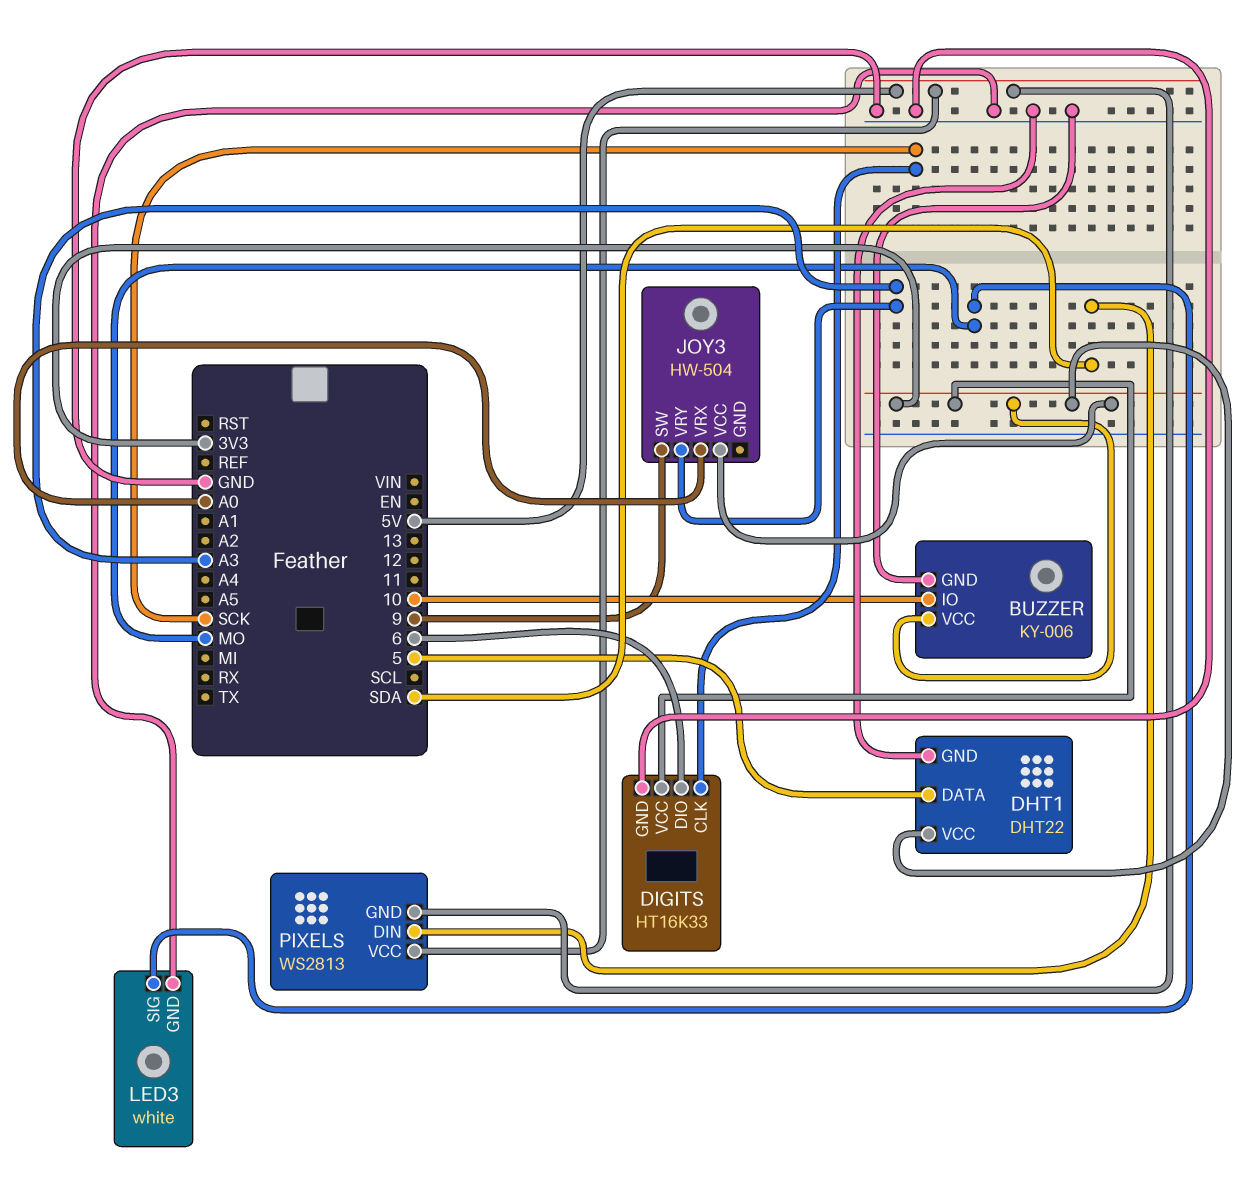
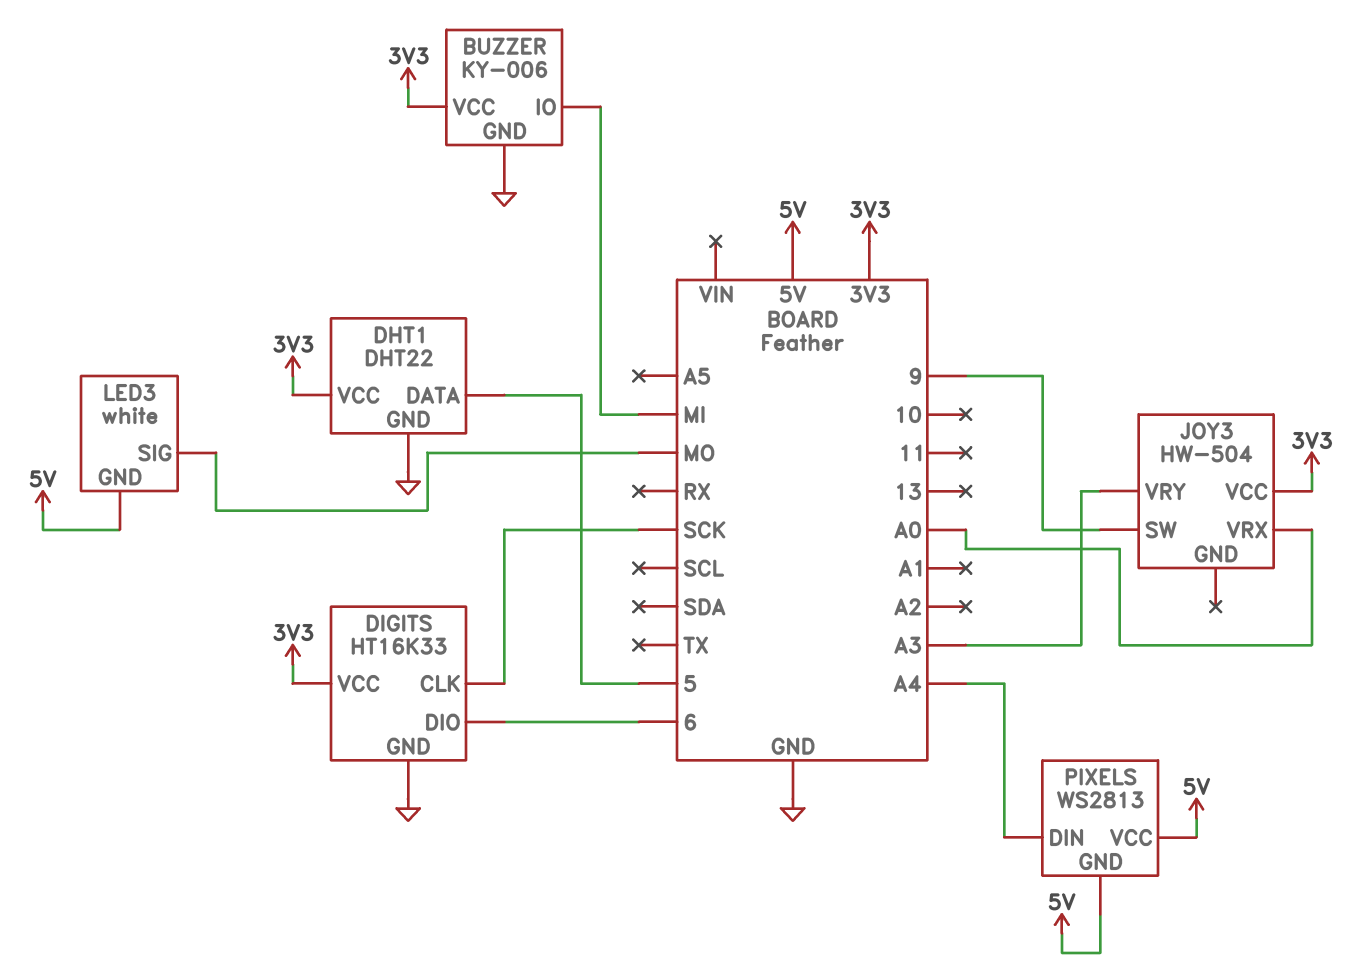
BUZZER pin IO: 10 -> MI
LED3 pin GND: GND -> 5V
PIXELS pin DIN: SDA -> A4

